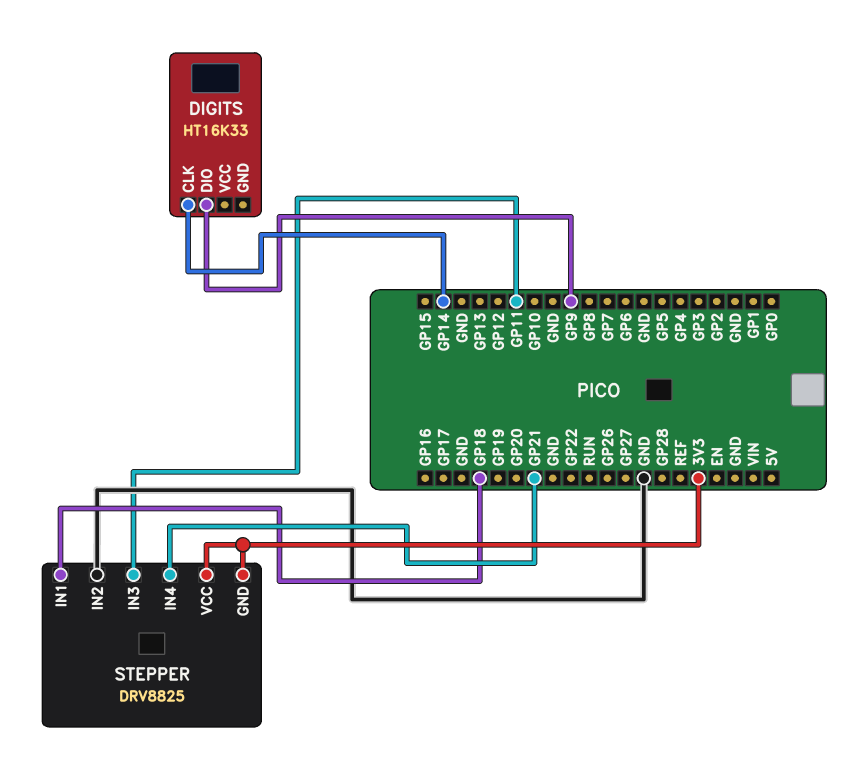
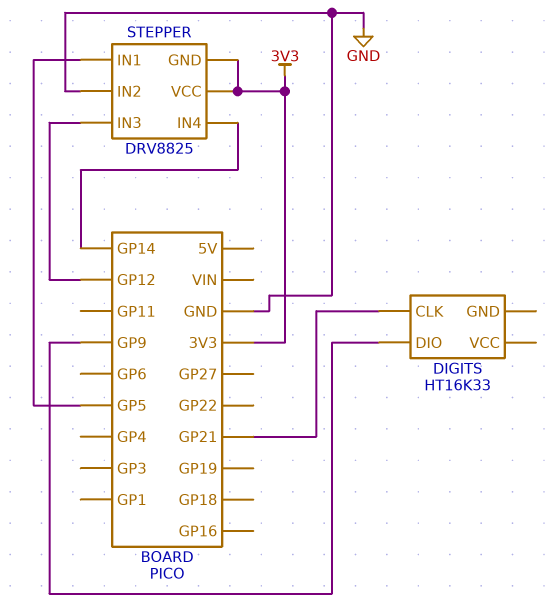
DIGITS pin CLK: GP14 -> GP21
STEPPER pin IN1: GP18 -> GP5
STEPPER pin IN3: GP11 -> GP12
STEPPER pin IN4: GP21 -> GP14

